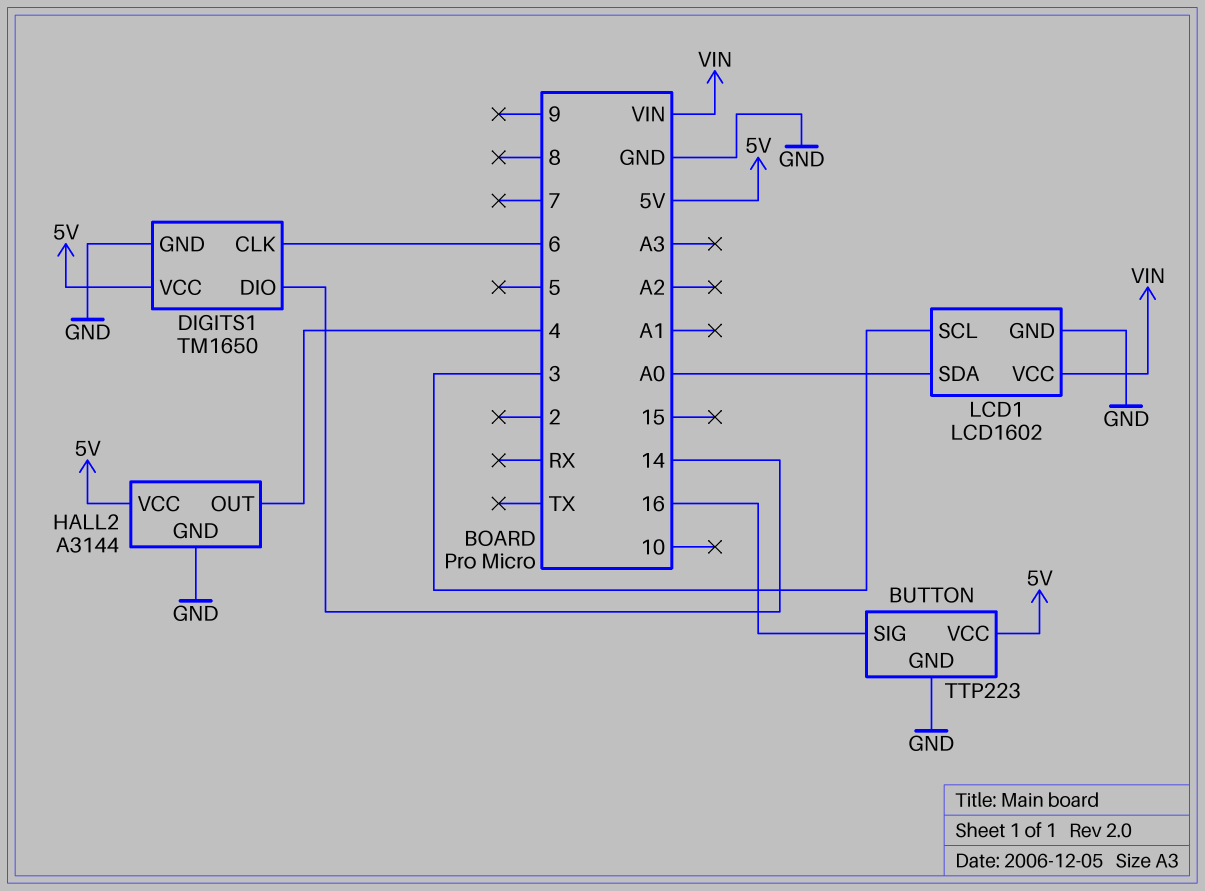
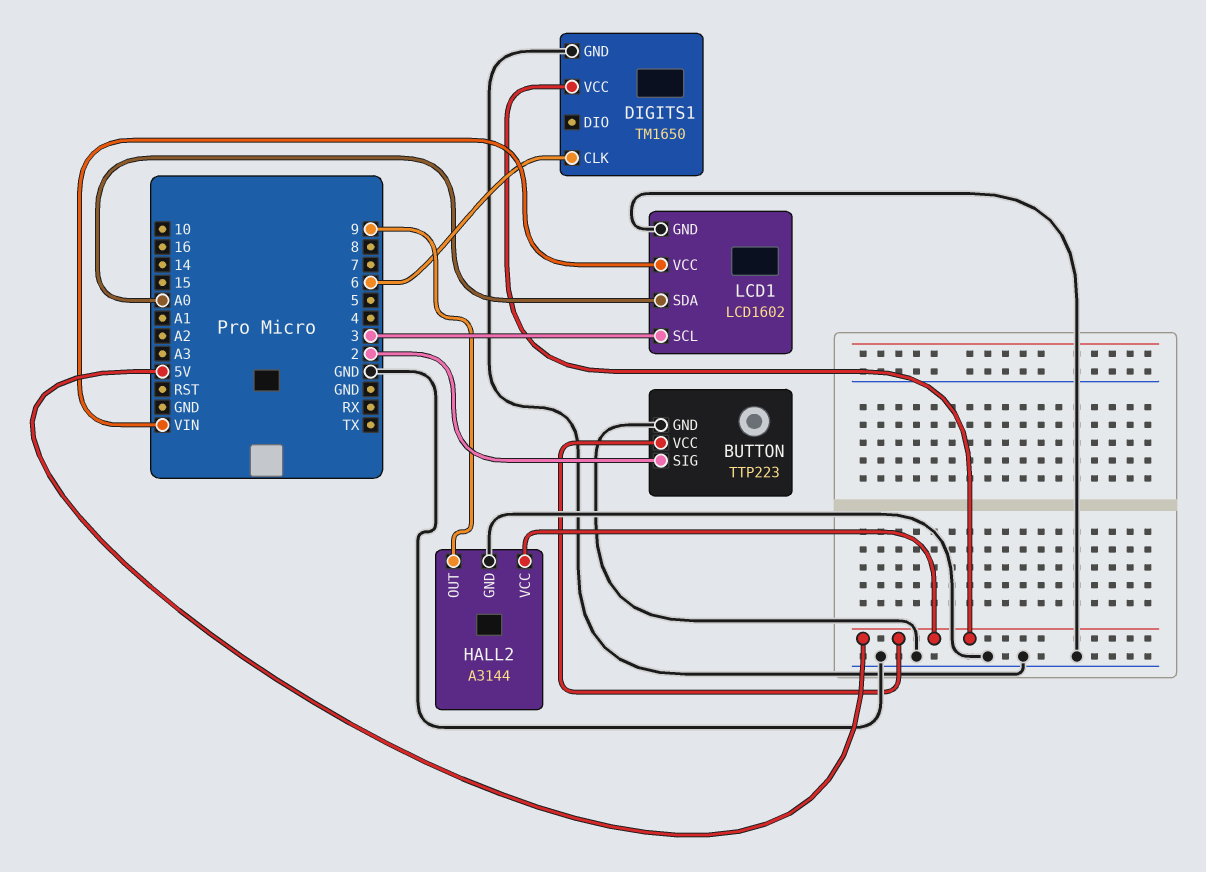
BUTTON pin SIG: 16 -> 2
DIGITS1 pin DIO: 14 -> none
HALL2 pin OUT: 4 -> 9

